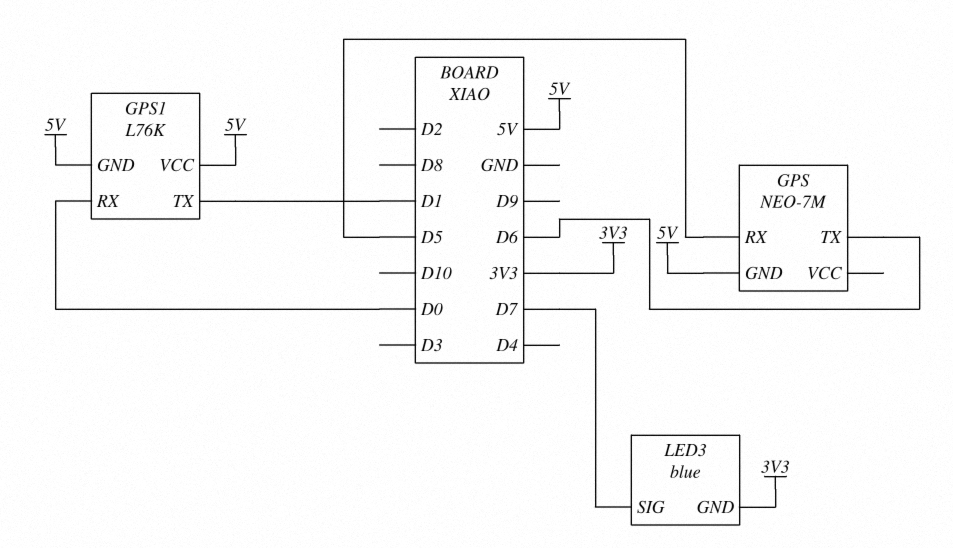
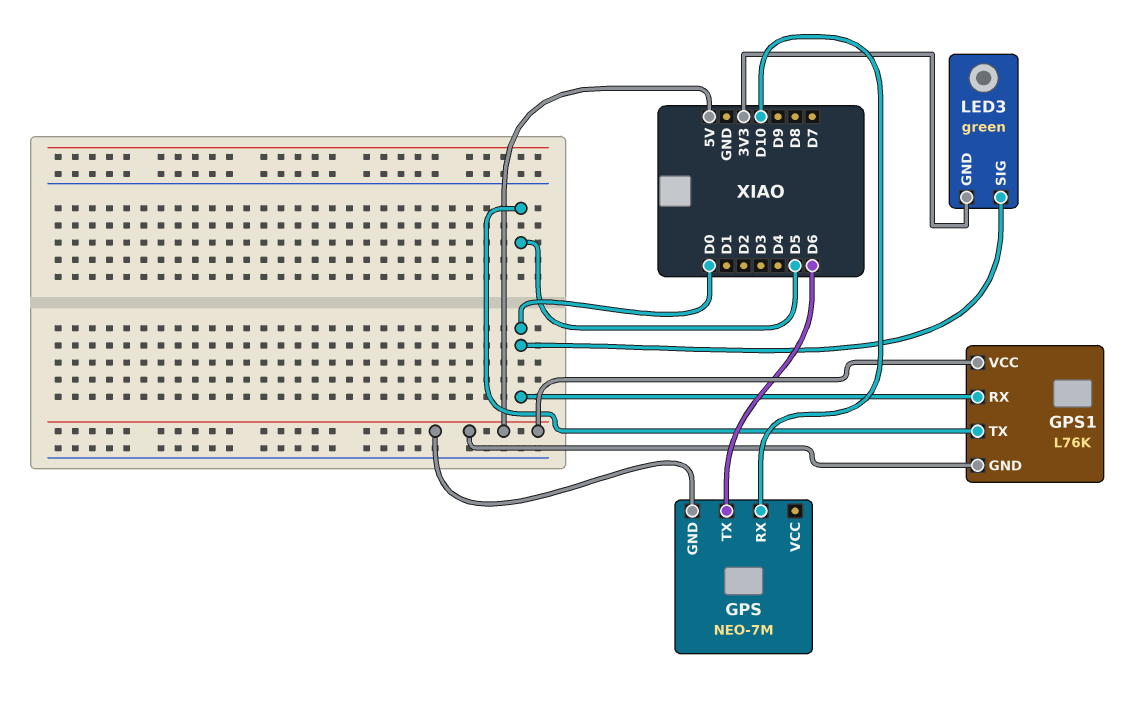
GPS pin RX: D5 -> D10
GPS1 pin TX: D1 -> D5
LED3: blue -> green
LED3 pin SIG: D7 -> D0

